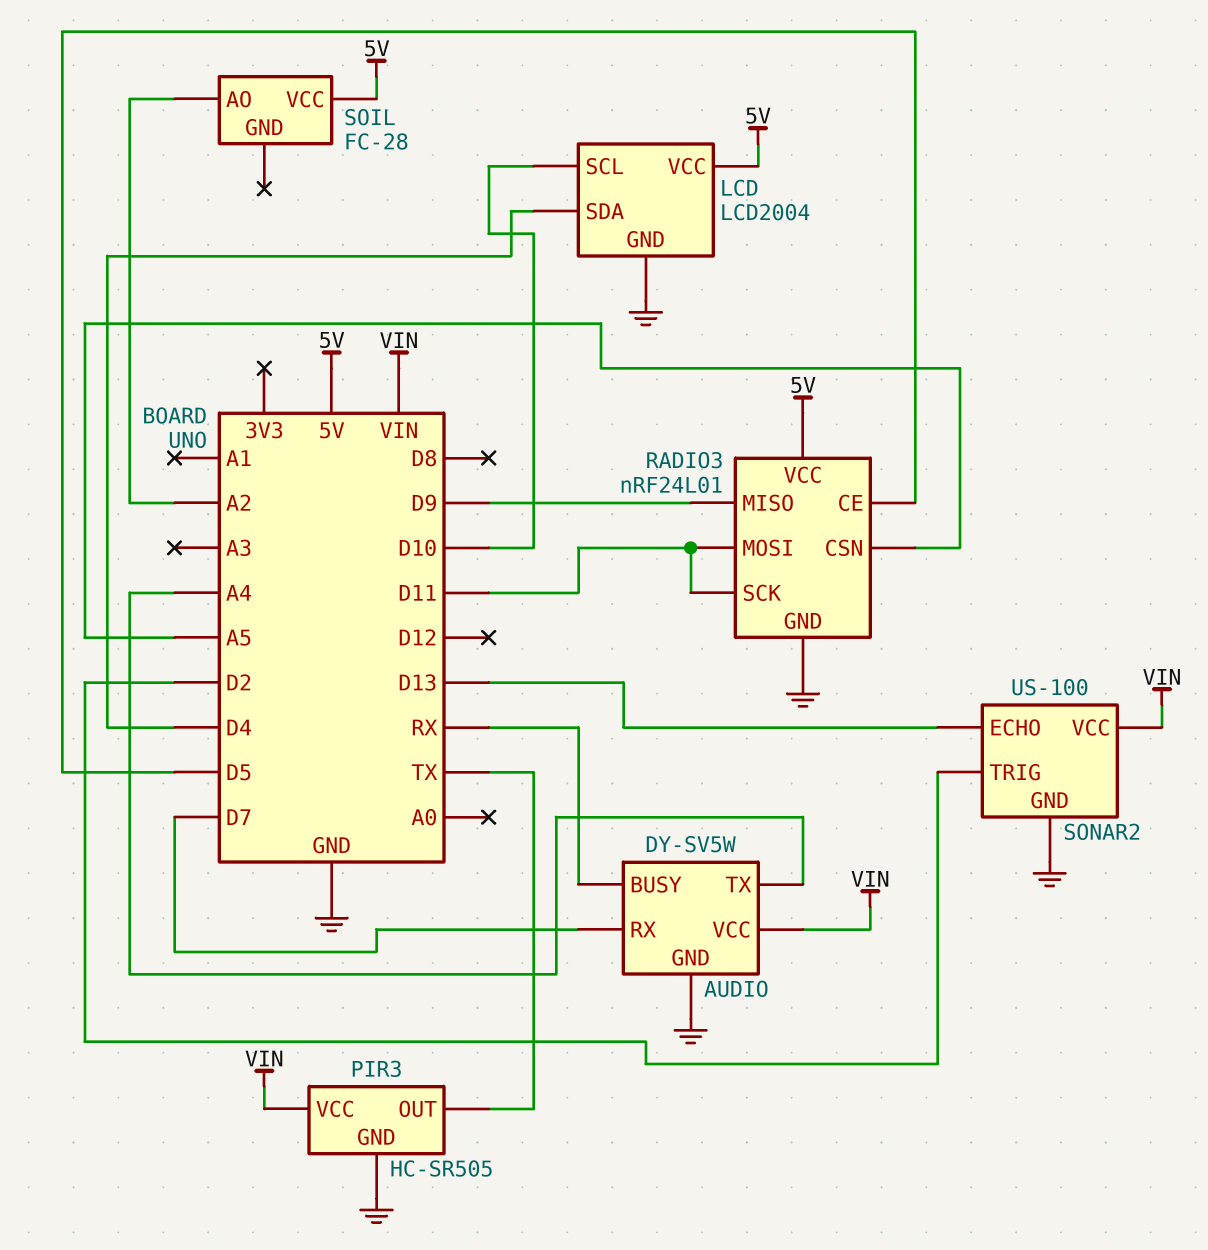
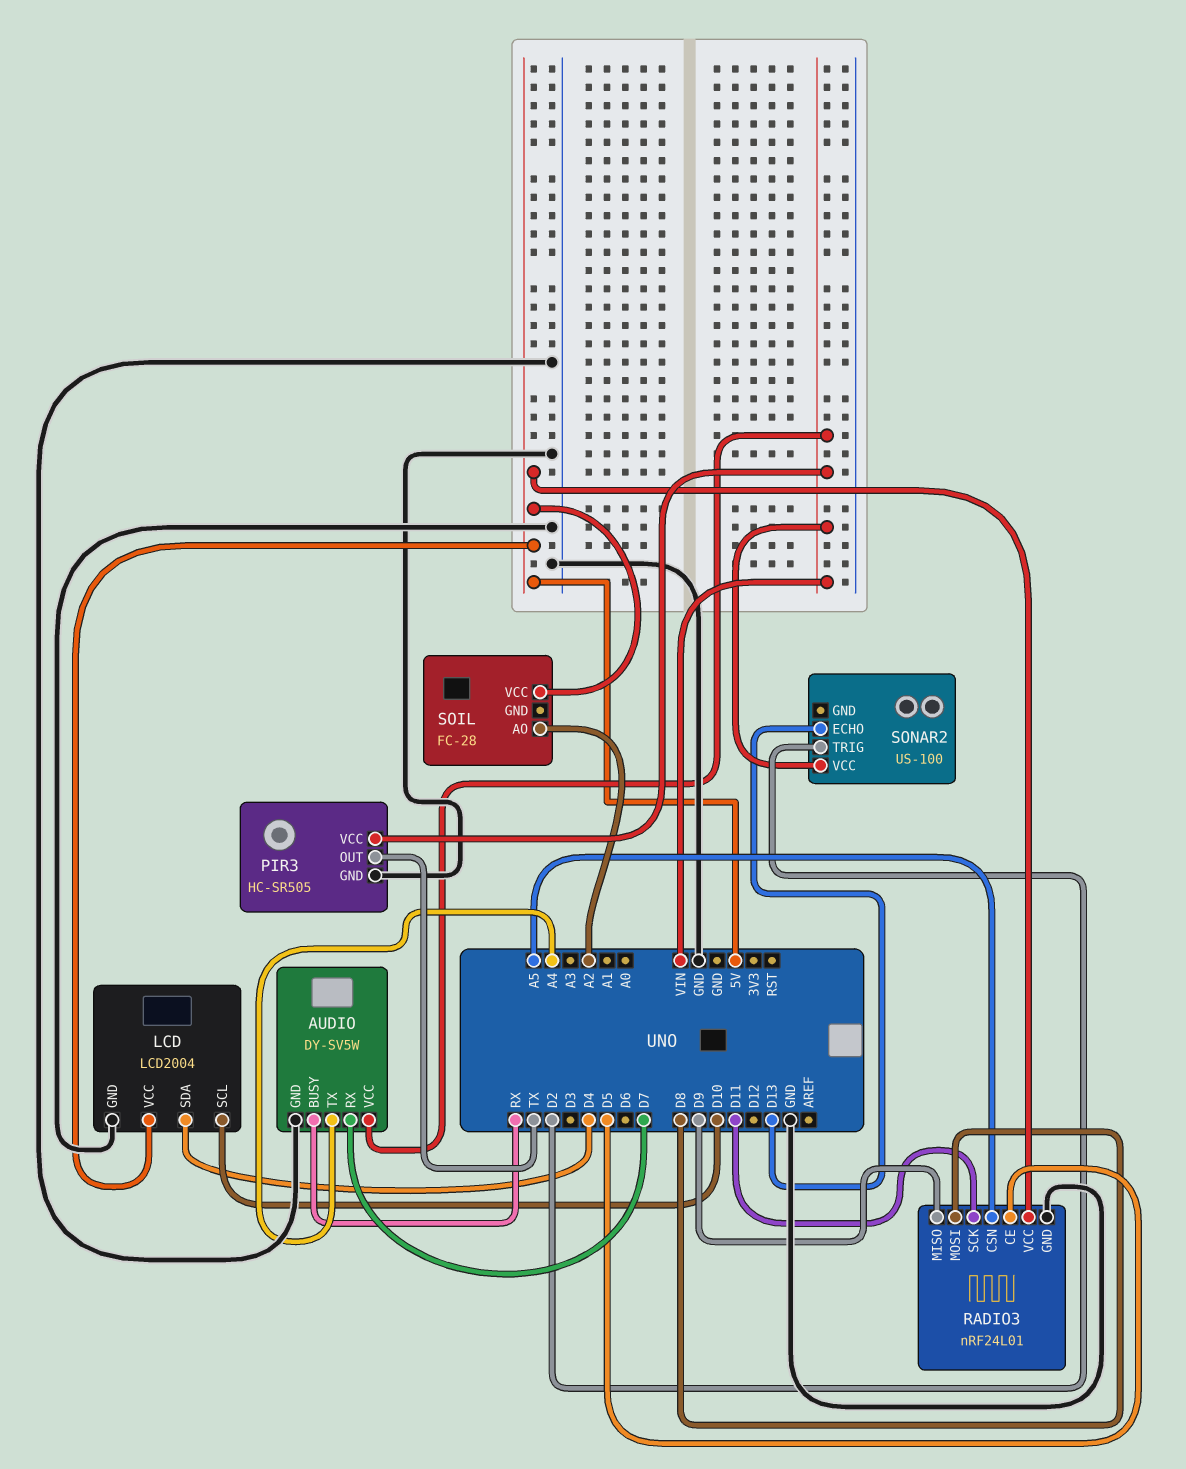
RADIO3 pin MOSI: D11 -> D8
SONAR2 pin GND: GND -> none

